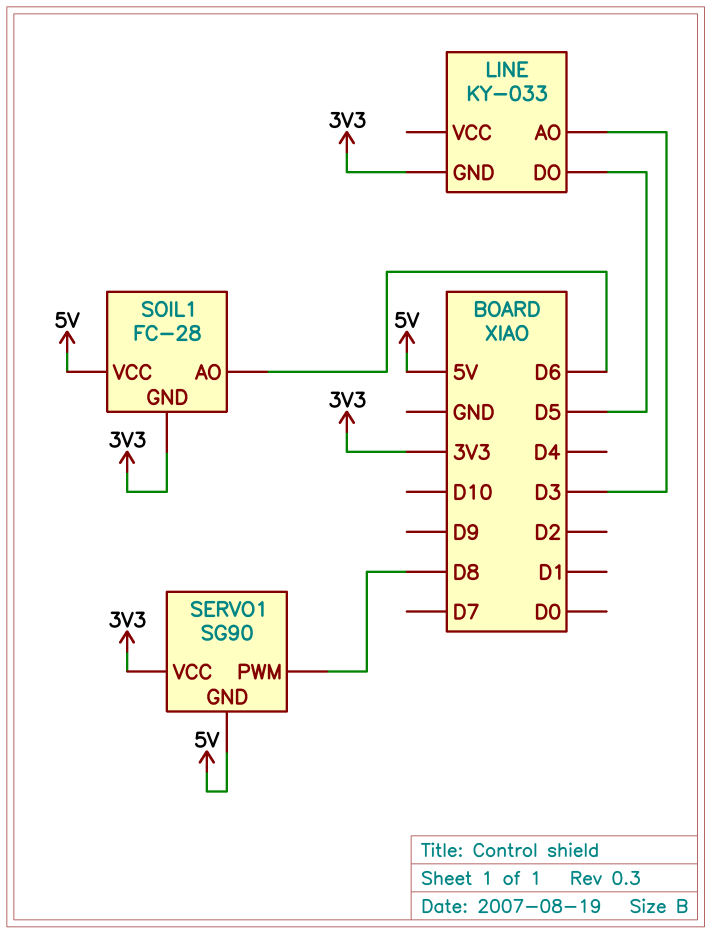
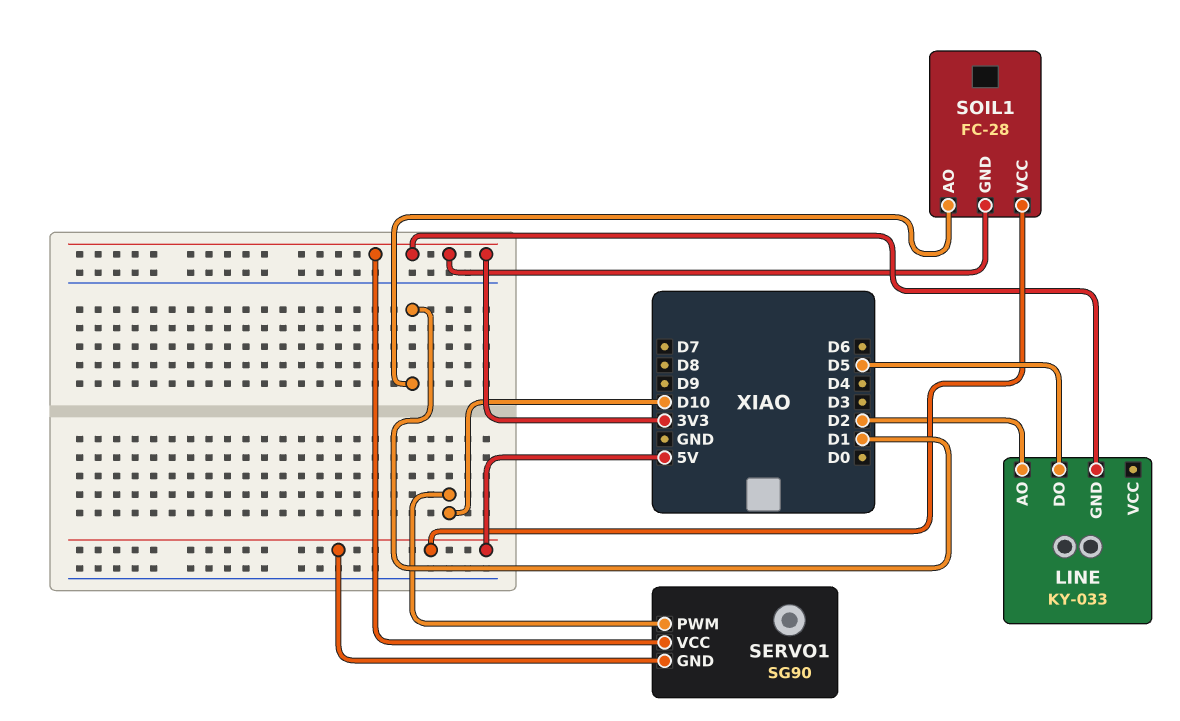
LINE pin AO: D3 -> D2
SERVO1 pin PWM: D8 -> D10
SOIL1 pin AO: D6 -> D1

